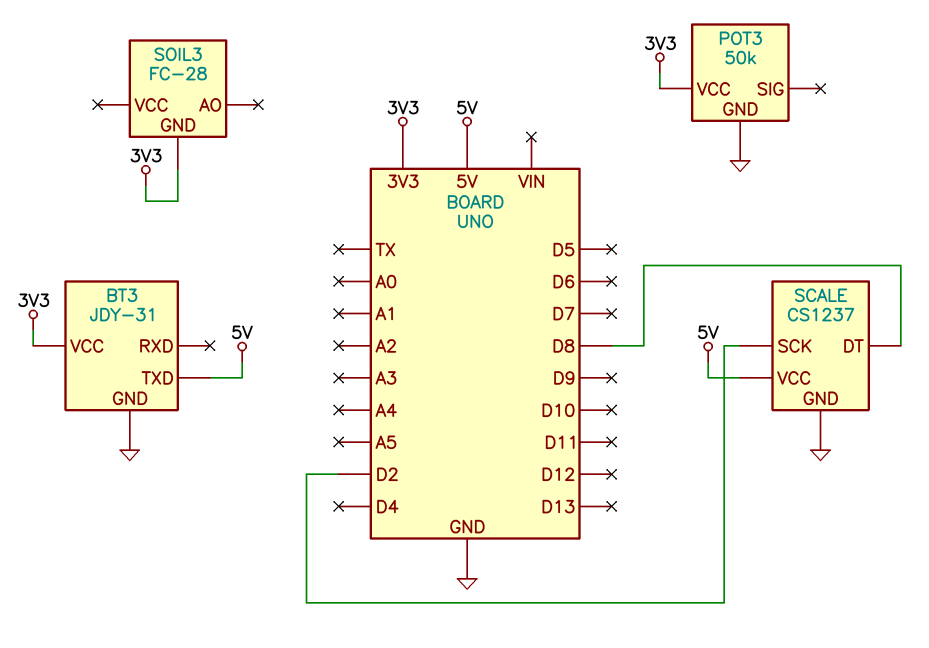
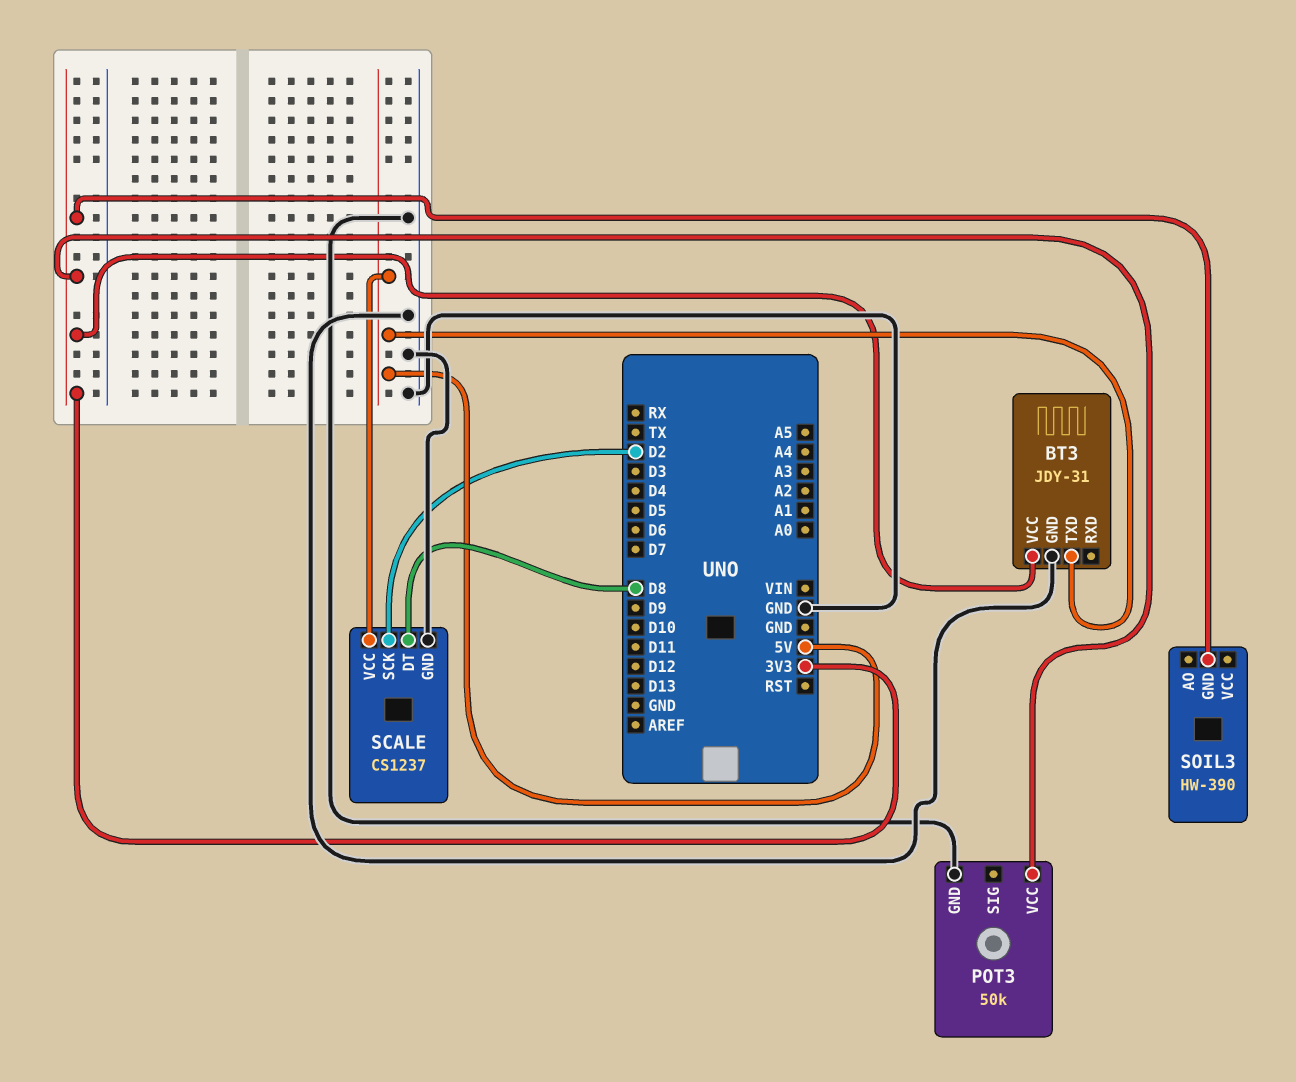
SOIL3: FC-28 -> HW-390

